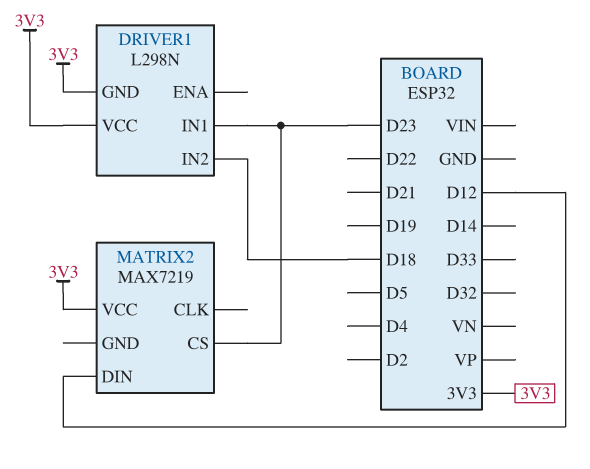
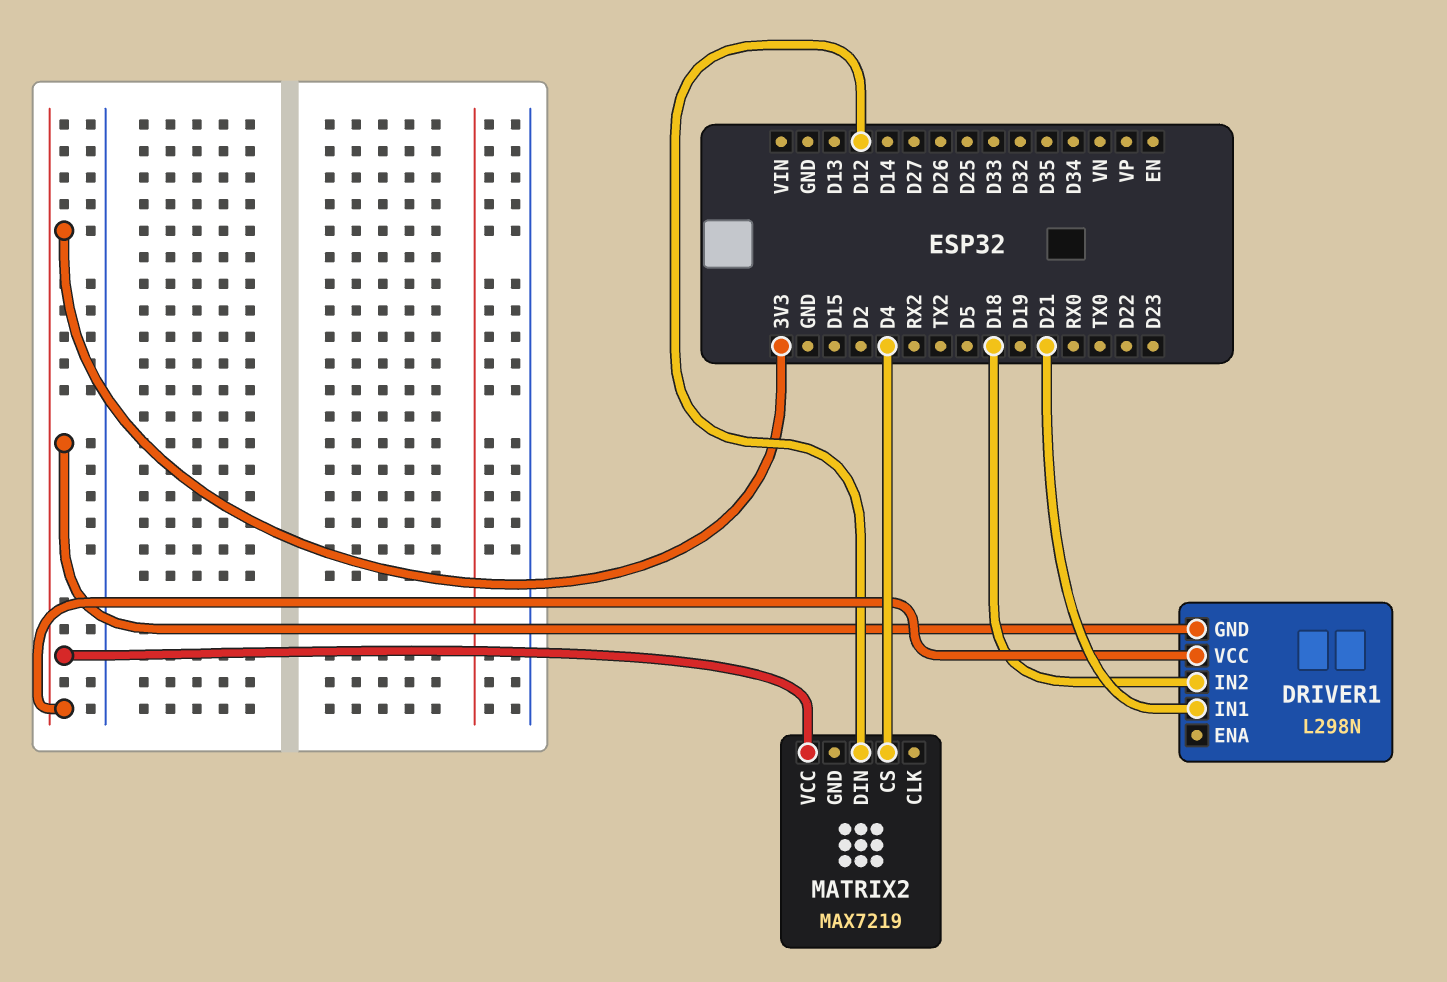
DRIVER1 pin IN1: D23 -> D21
MATRIX2 pin CS: D23 -> D4

